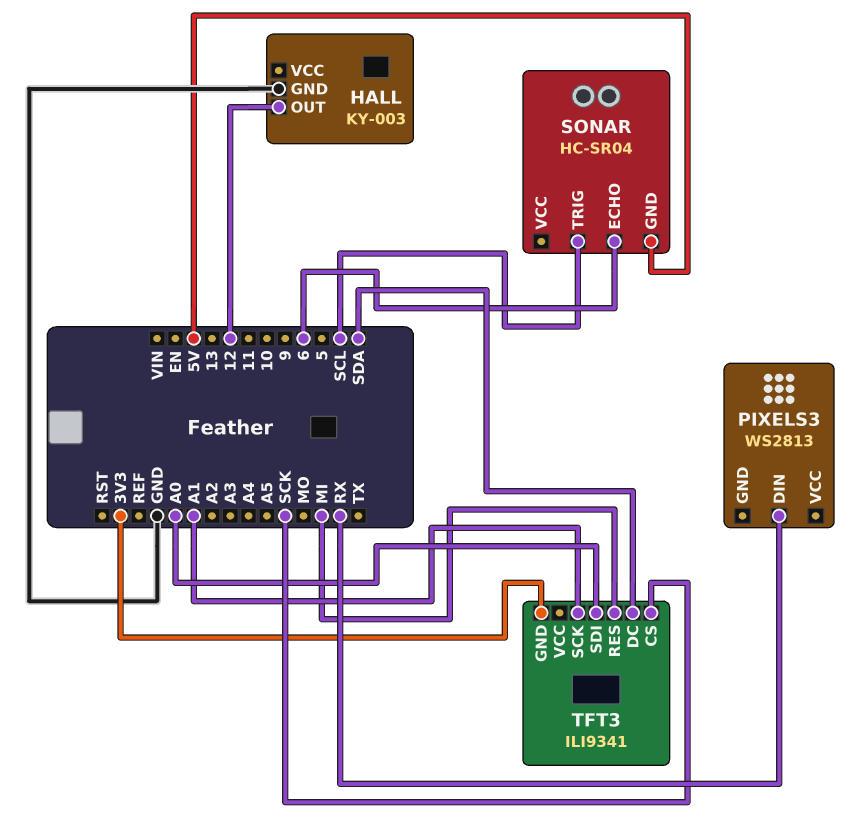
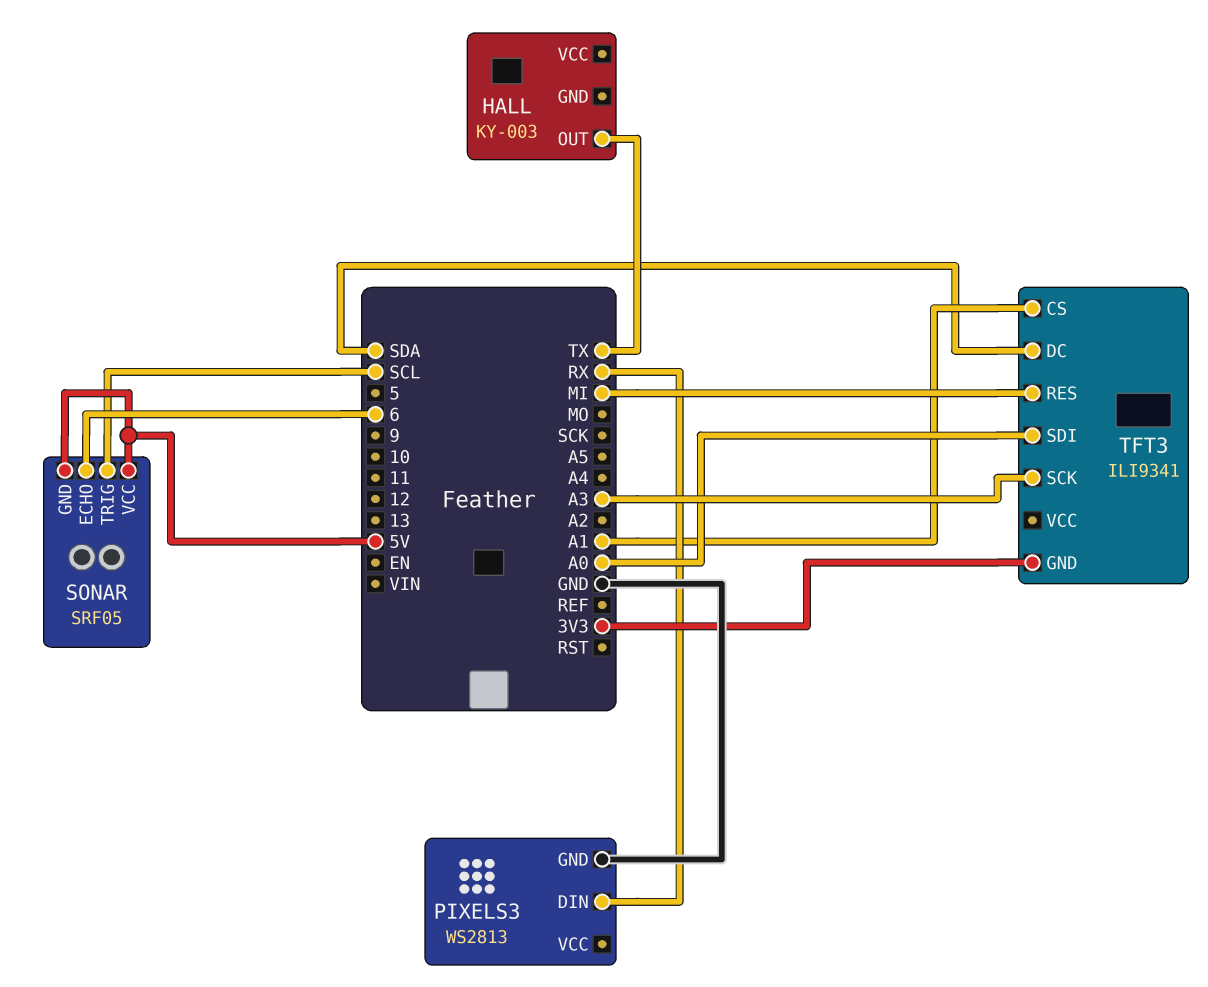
HALL pin GND: GND -> none
HALL pin OUT: 12 -> TX
PIXELS3 pin GND: none -> GND
SONAR: HC-SR04 -> SRF05
SONAR pin VCC: none -> 5V
TFT3 pin CS: SCK -> A1
TFT3 pin SCK: A1 -> A3

